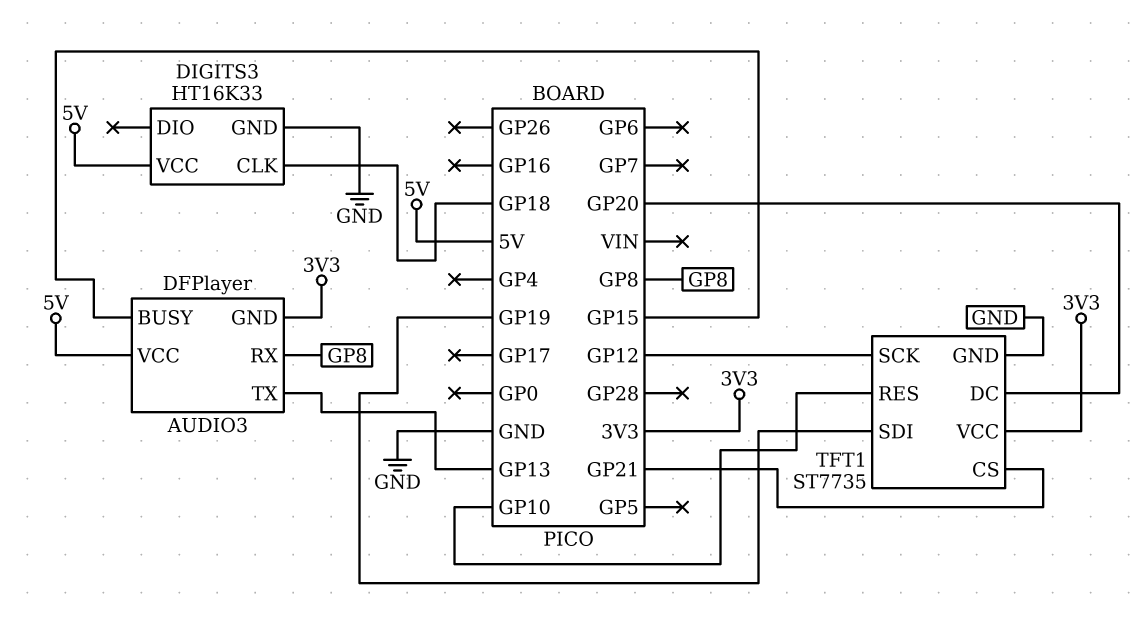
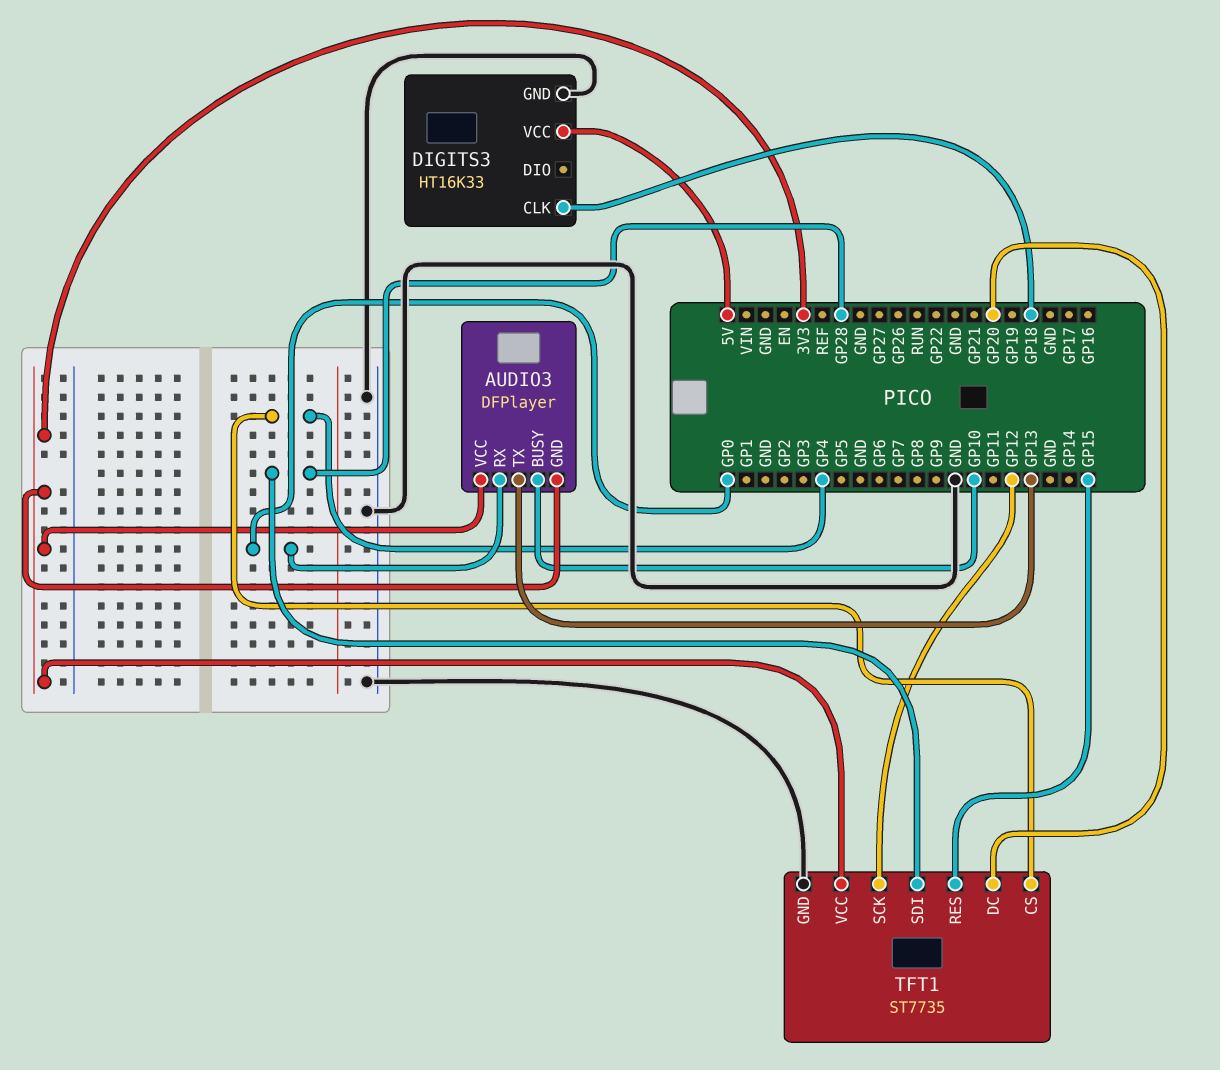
AUDIO3 pin BUSY: GP15 -> GP10
AUDIO3 pin RX: GP8 -> GP0
AUDIO3 pin VCC: 5V -> 3V3
TFT1 pin CS: GP21 -> GP4
TFT1 pin RES: GP10 -> GP15
TFT1 pin SDI: GP19 -> GP28

